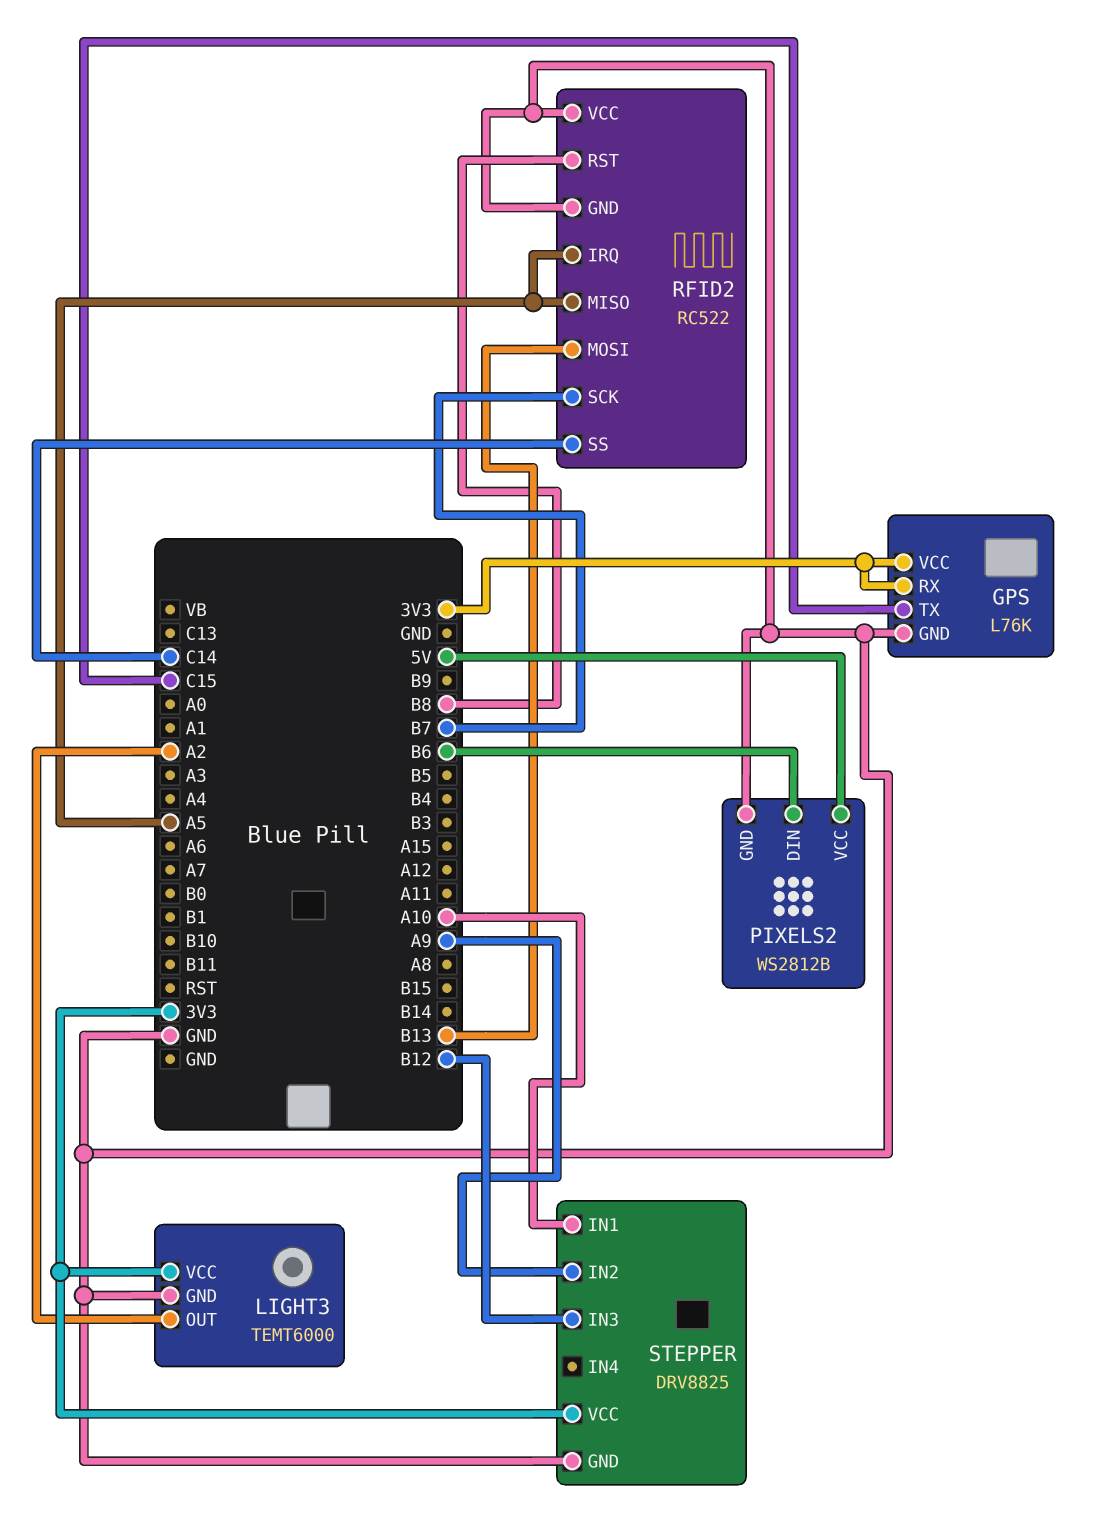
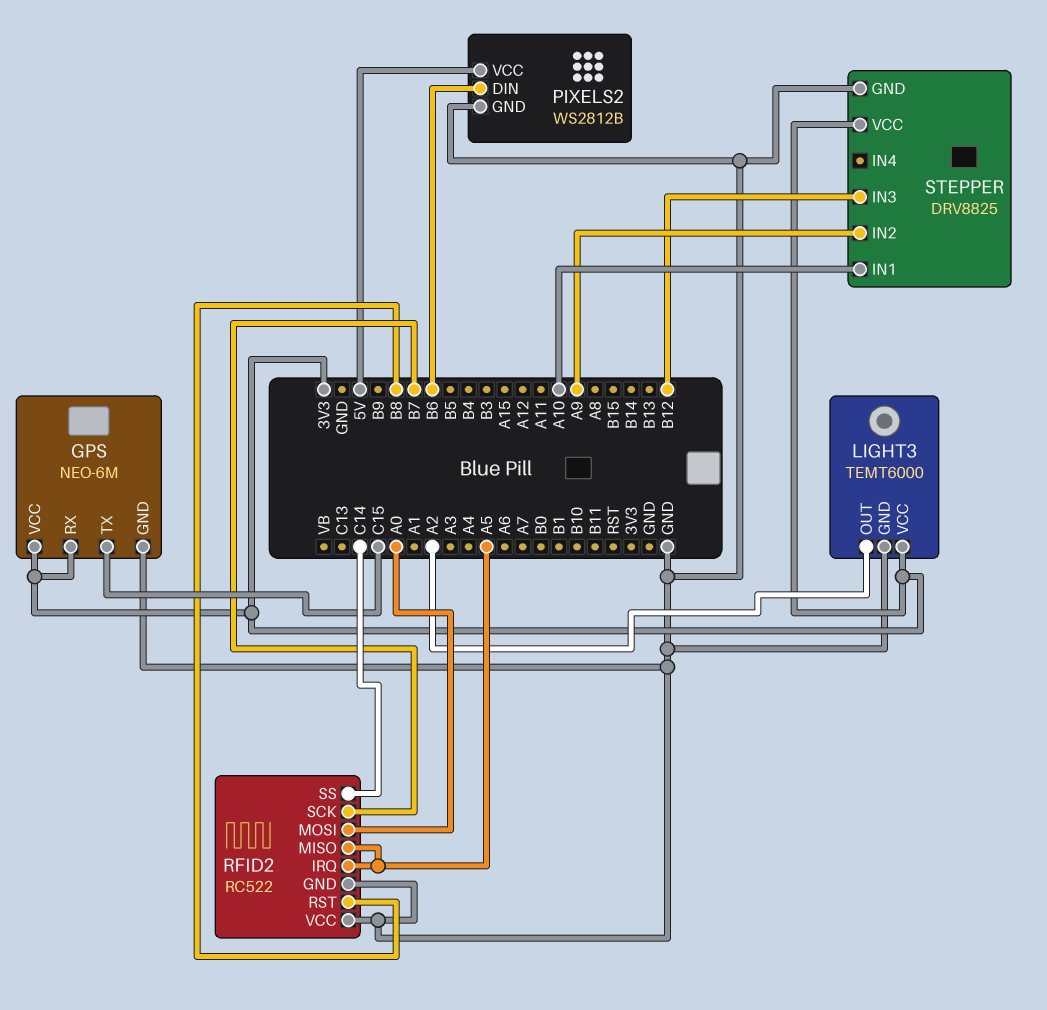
GPS: L76K -> NEO-6M
RFID2 pin MOSI: B13 -> A0

